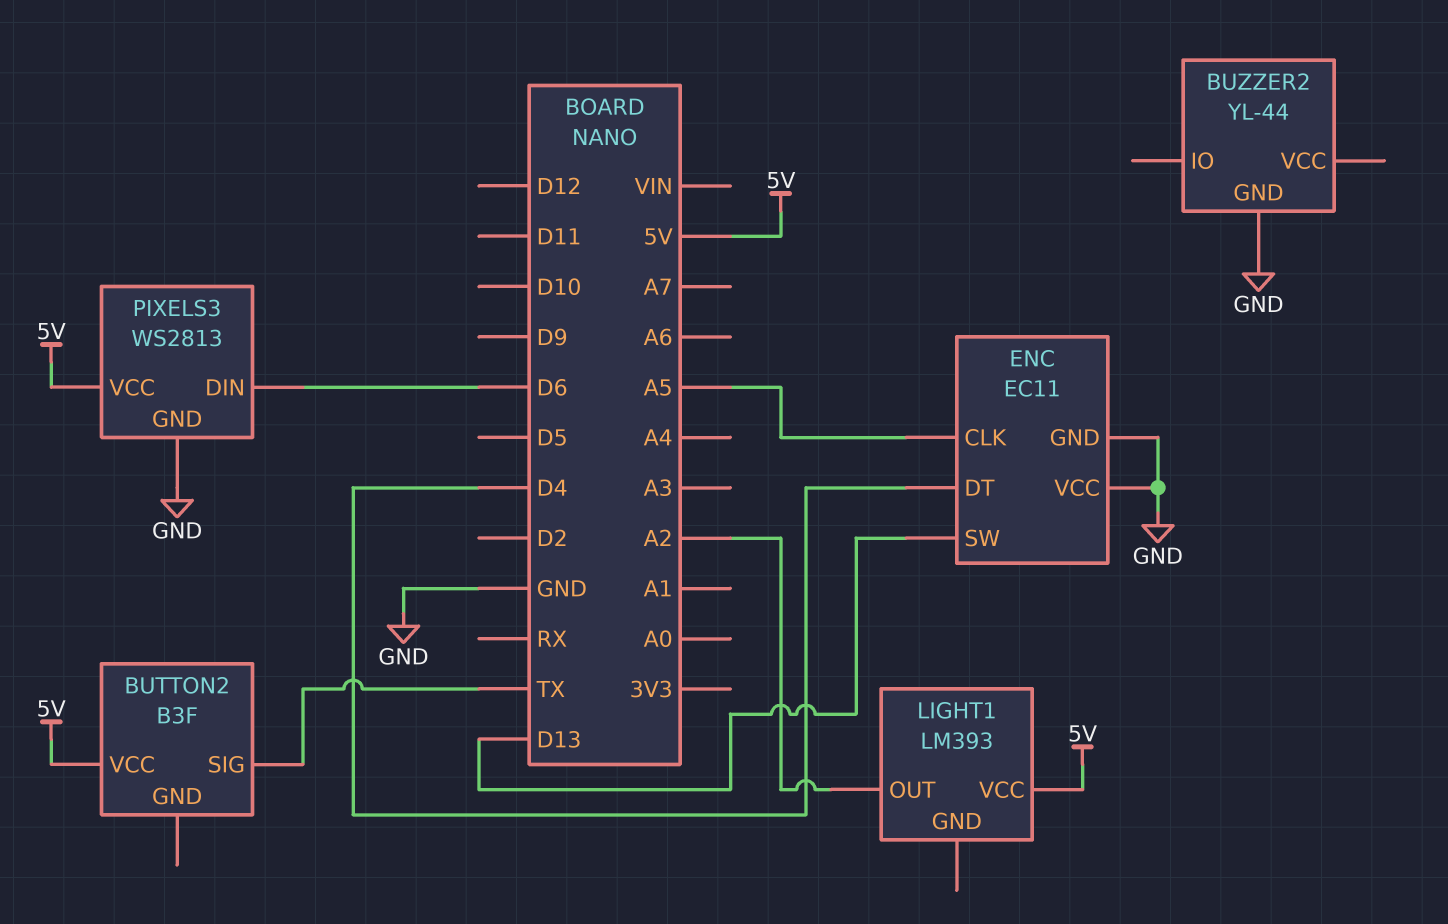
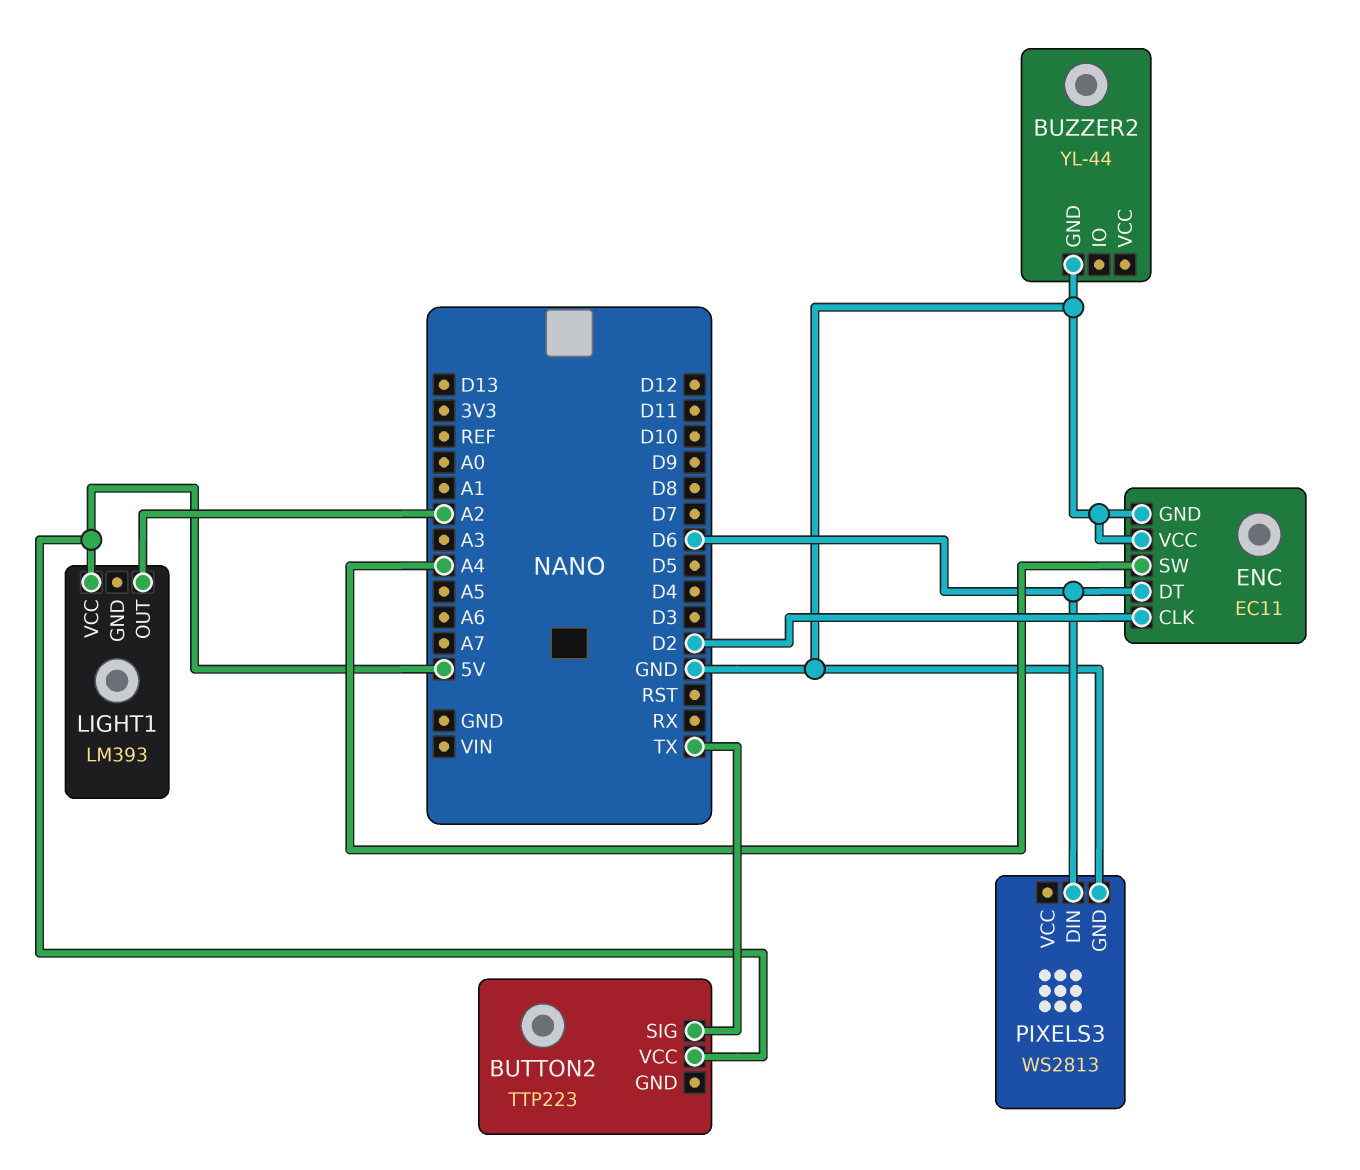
BUTTON2: B3F -> TTP223
ENC pin CLK: A5 -> D2
ENC pin DT: D4 -> D6
ENC pin SW: D13 -> A4
PIXELS3 pin VCC: 5V -> none

